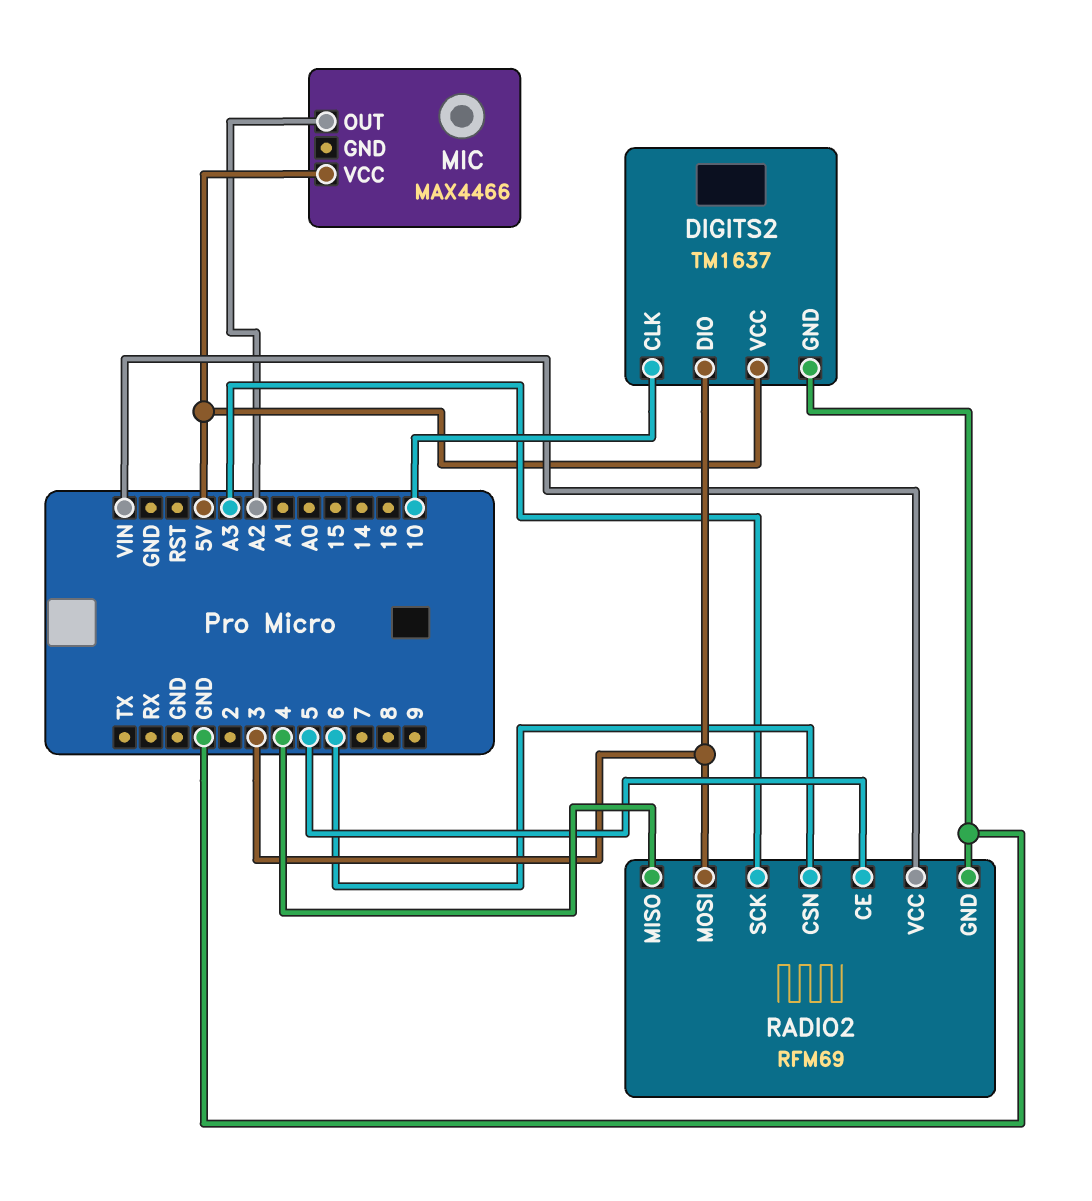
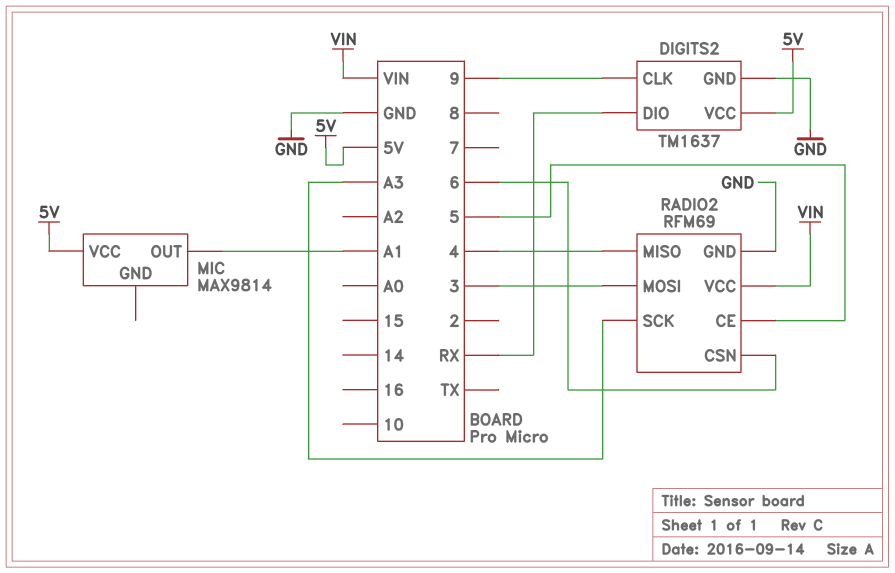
DIGITS2 pin CLK: 10 -> 9
DIGITS2 pin DIO: 3 -> RX
MIC: MAX4466 -> MAX9814
MIC pin OUT: A2 -> A1

